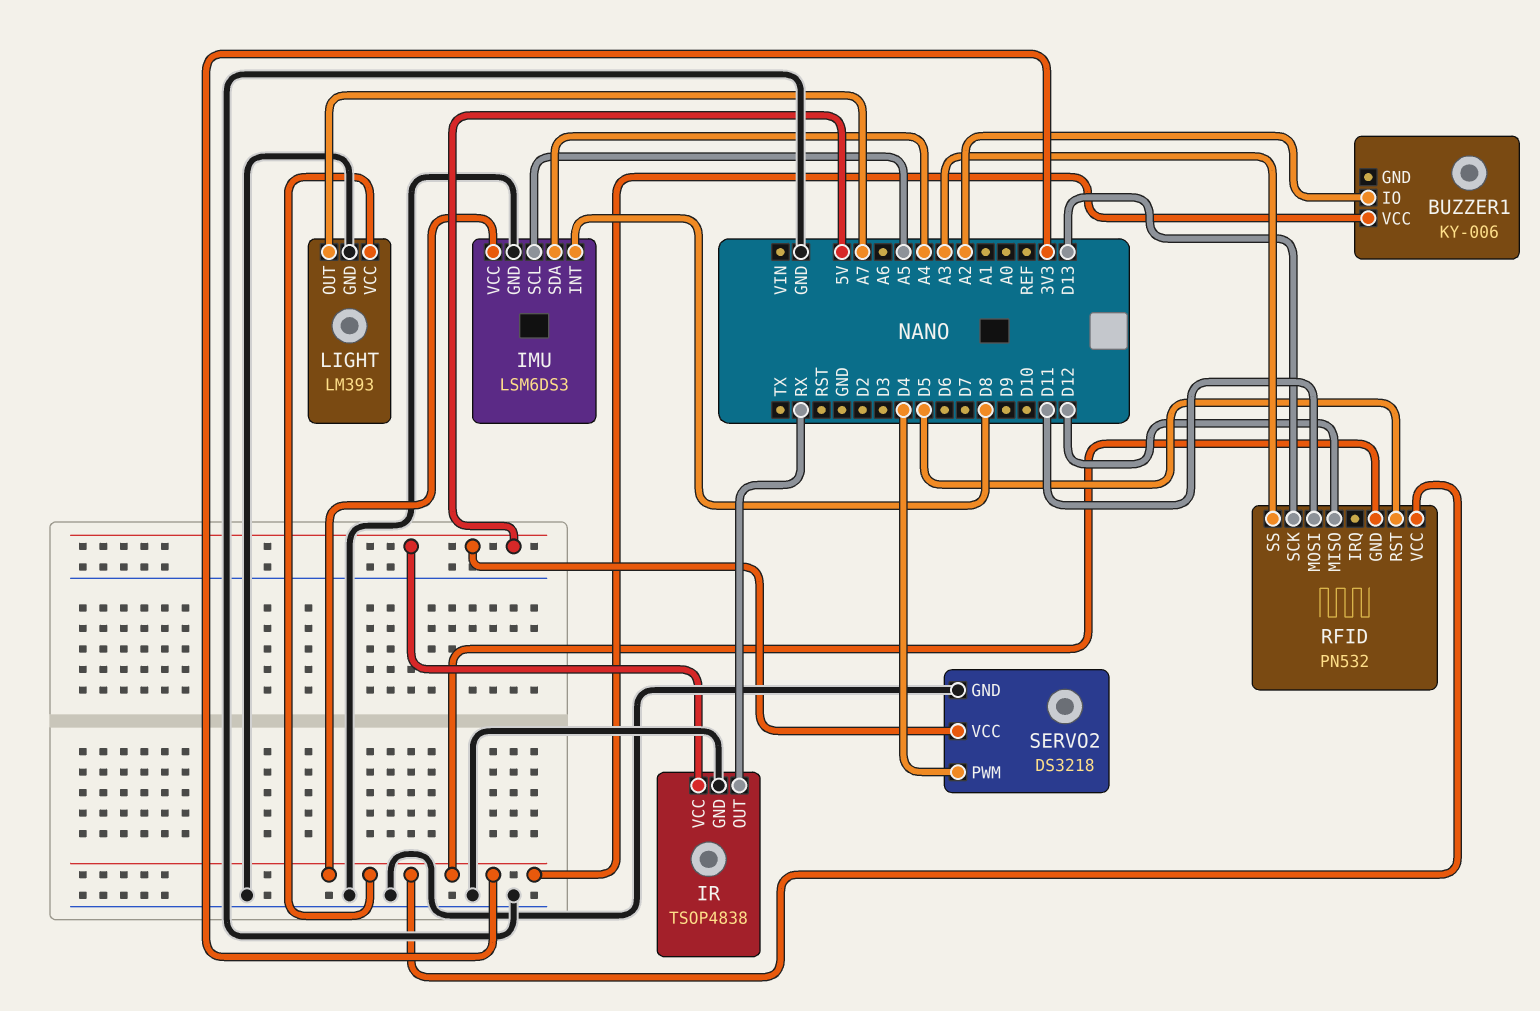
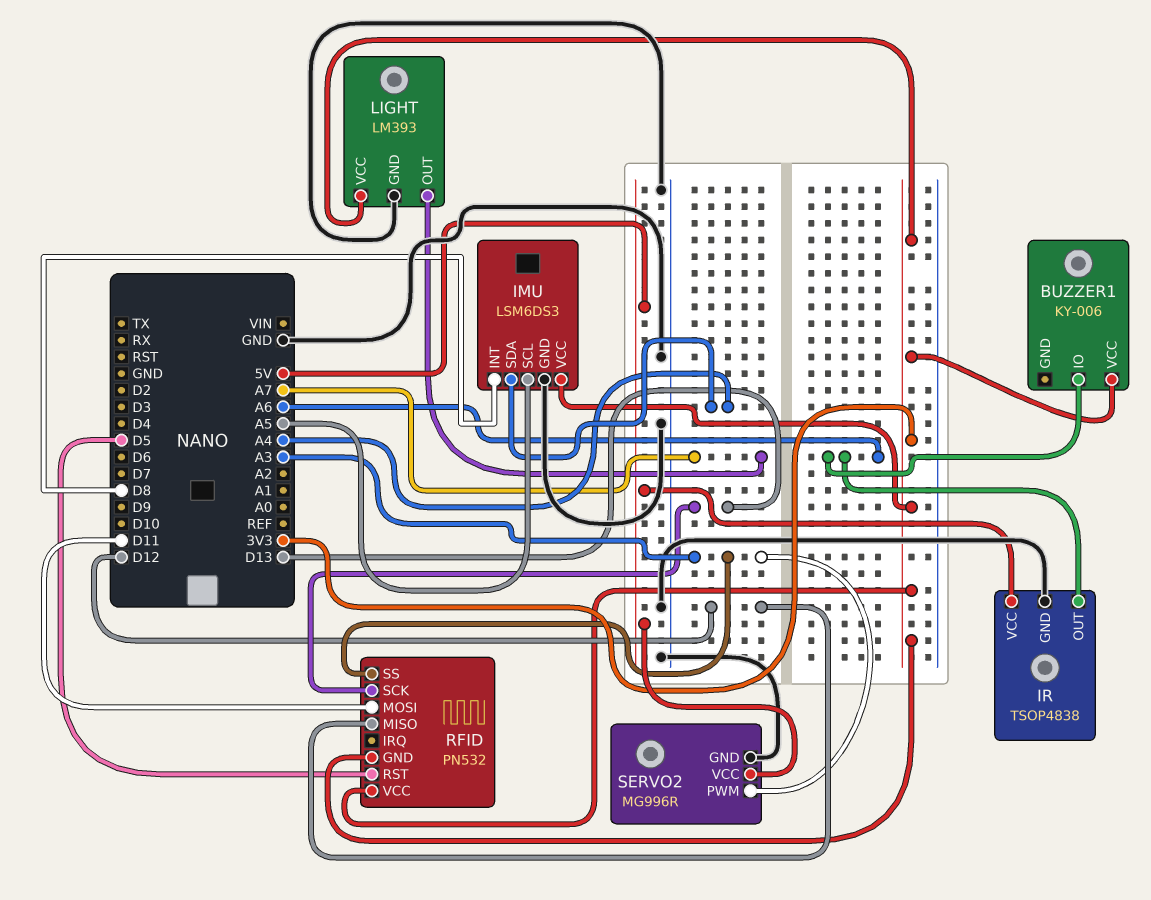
BUZZER1 pin IO: A2 -> A6
IR pin OUT: RX -> A6
SERVO2: DS3218 -> MG996R
SERVO2 pin PWM: D4 -> A3

